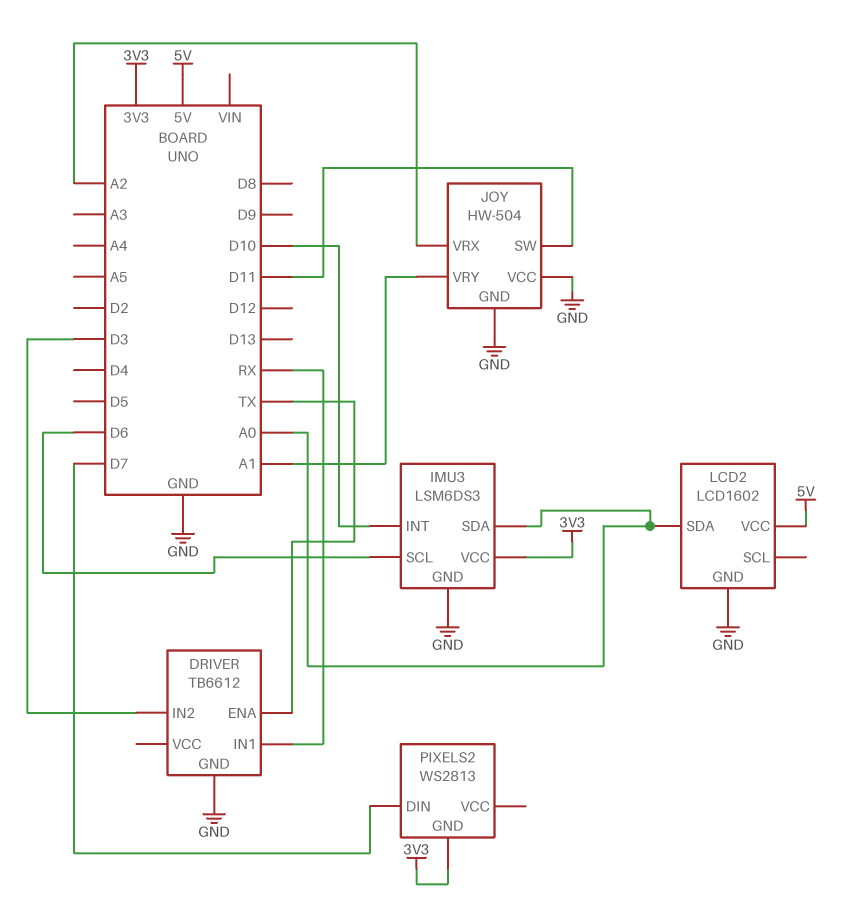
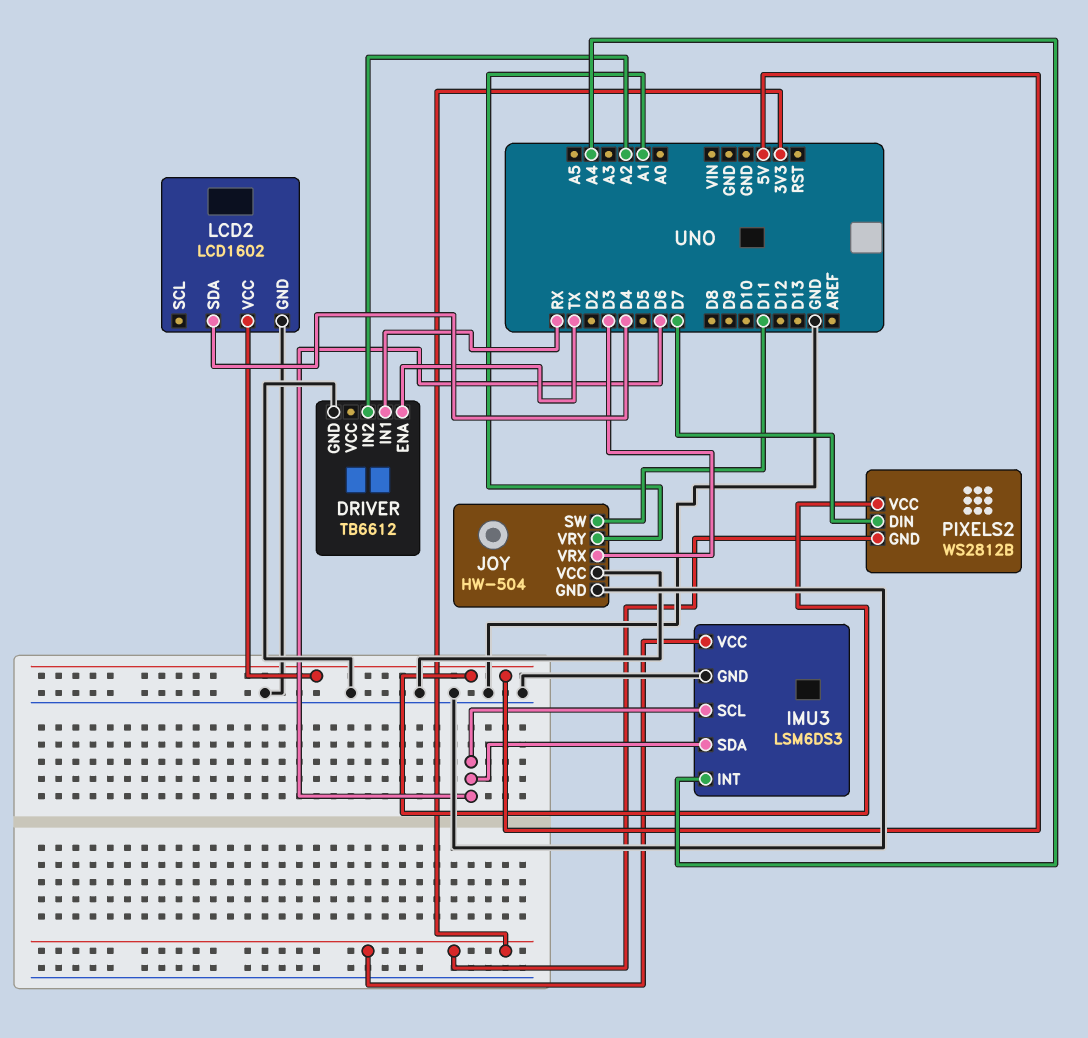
DRIVER pin IN2: D3 -> A2
IMU3 pin INT: D10 -> A4
IMU3 pin SDA: A0 -> D6
JOY pin VRX: A2 -> D3
LCD2 pin SDA: A0 -> D4
PIXELS2: WS2813 -> WS2812B
PIXELS2 pin VCC: none -> 5V

